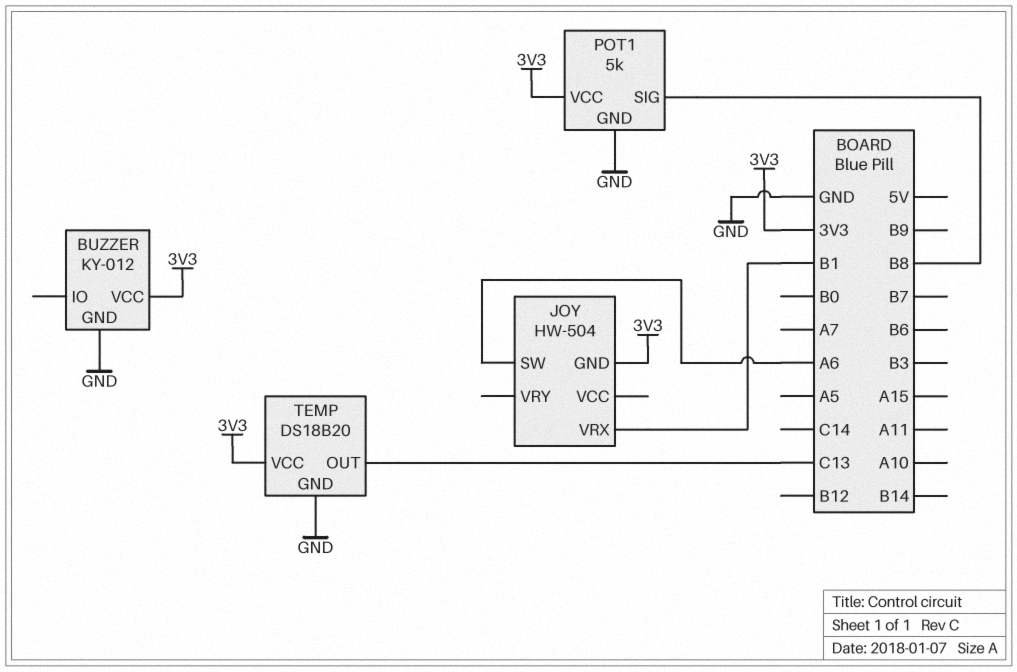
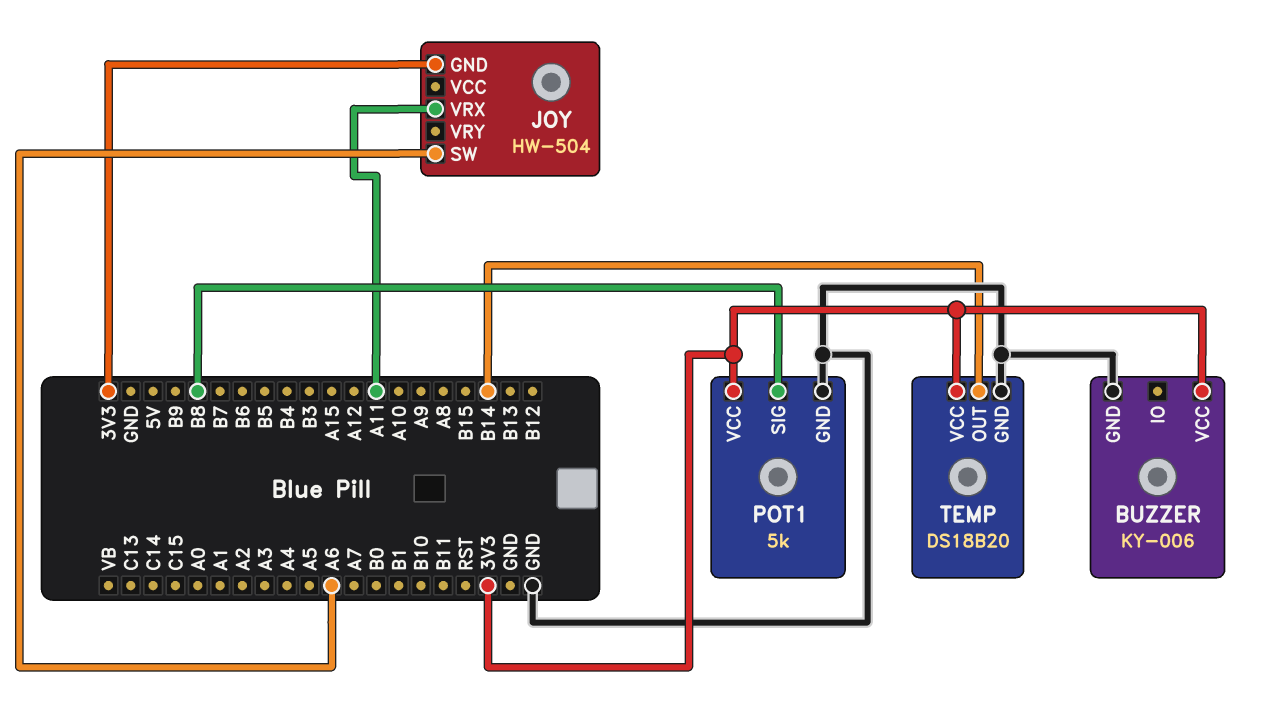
BUZZER: KY-012 -> KY-006
JOY pin VRX: B1 -> A11
TEMP pin OUT: C13 -> B14

